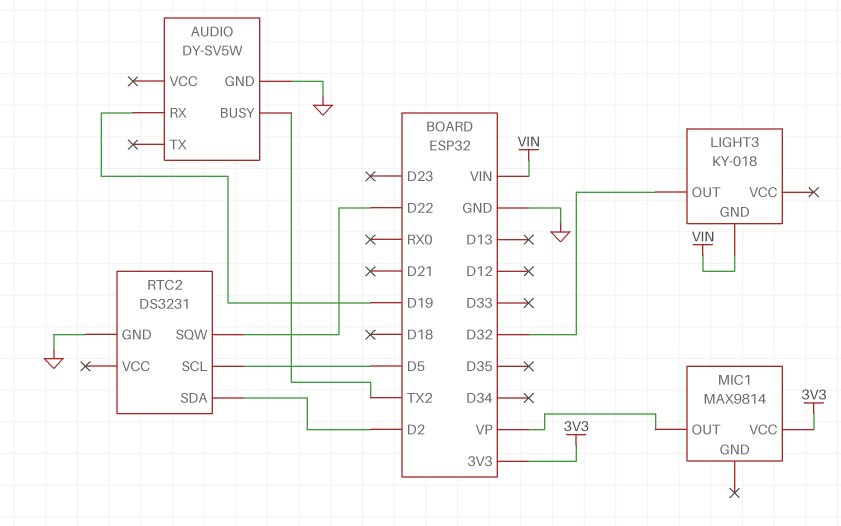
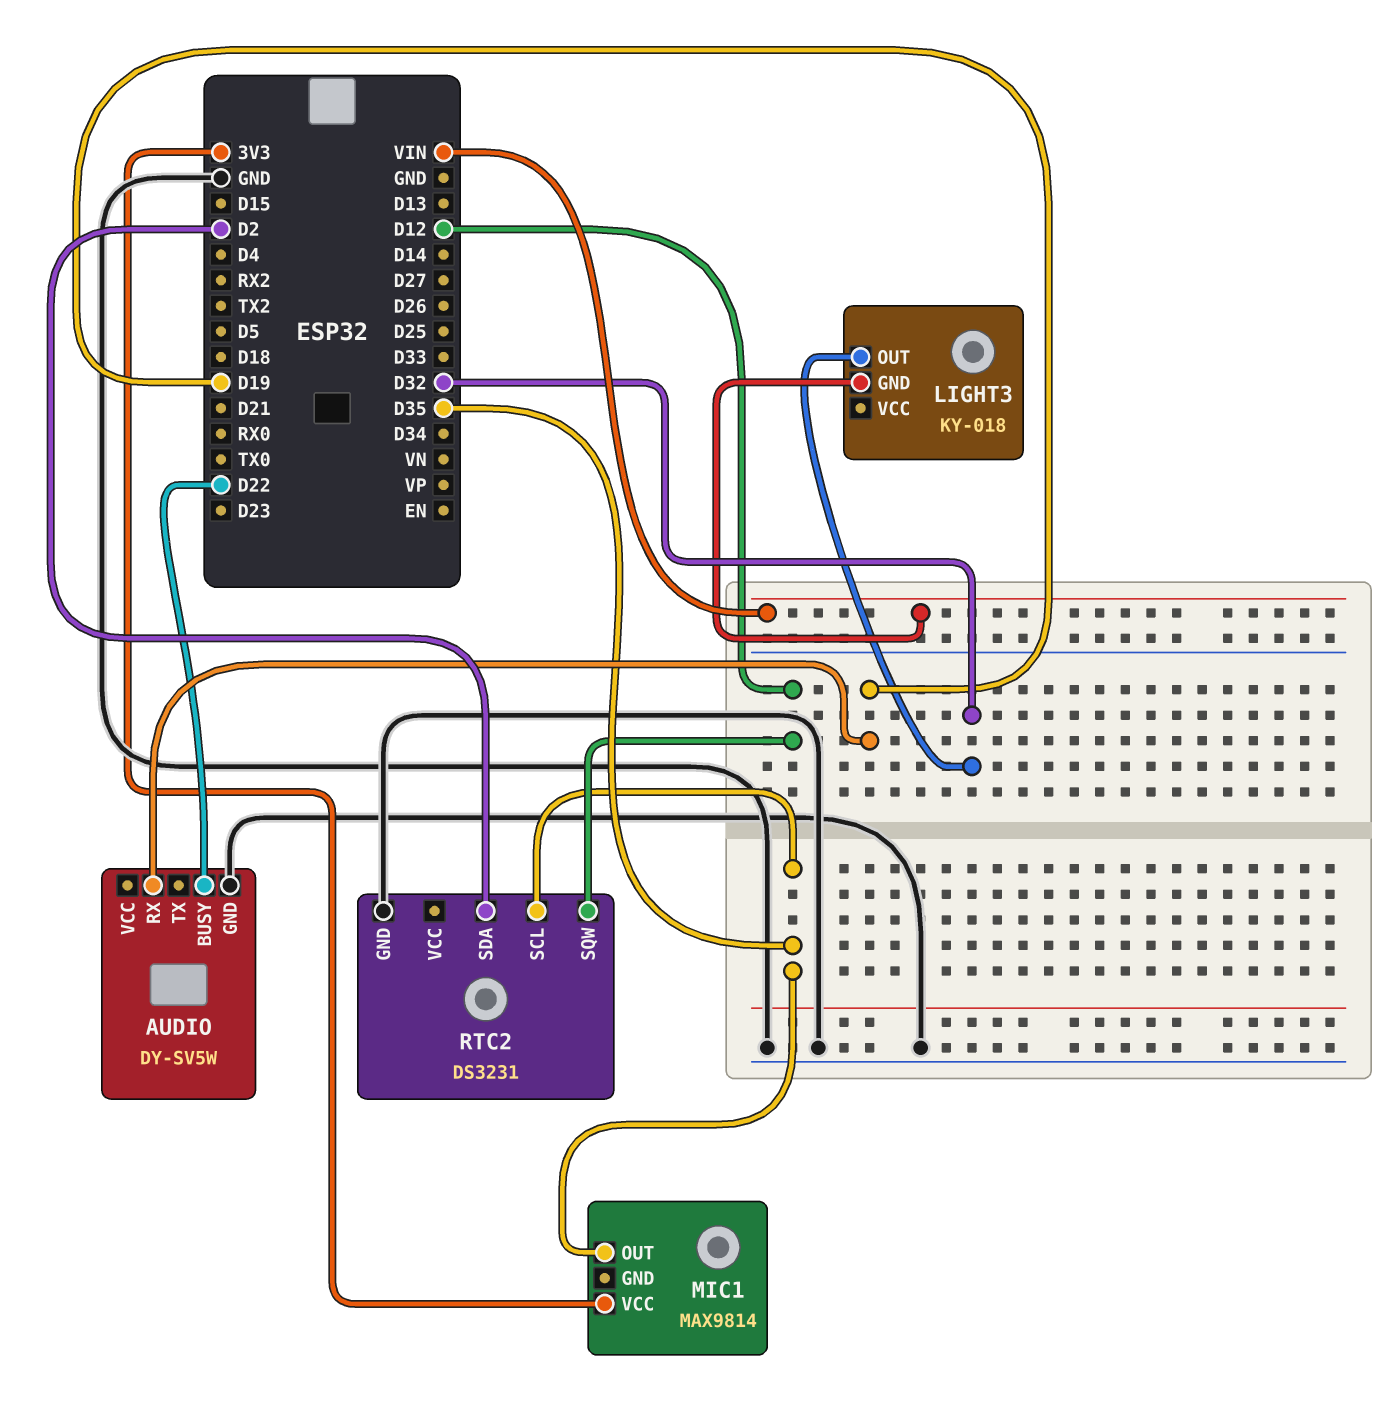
AUDIO pin BUSY: TX2 -> D22
MIC1 pin OUT: VP -> D35
RTC2 pin SCL: D5 -> D35
RTC2 pin SQW: D22 -> D12

